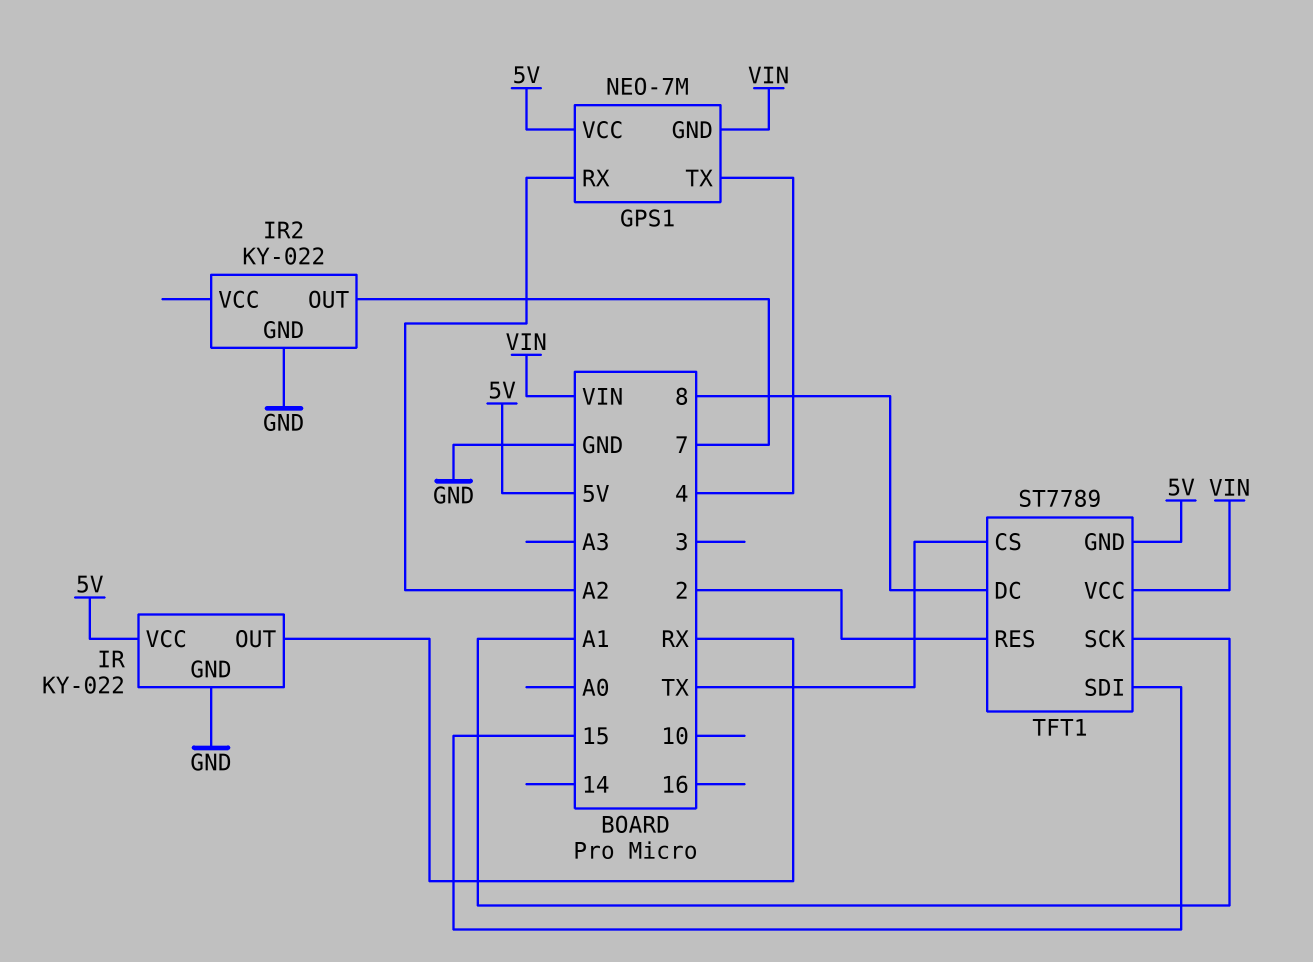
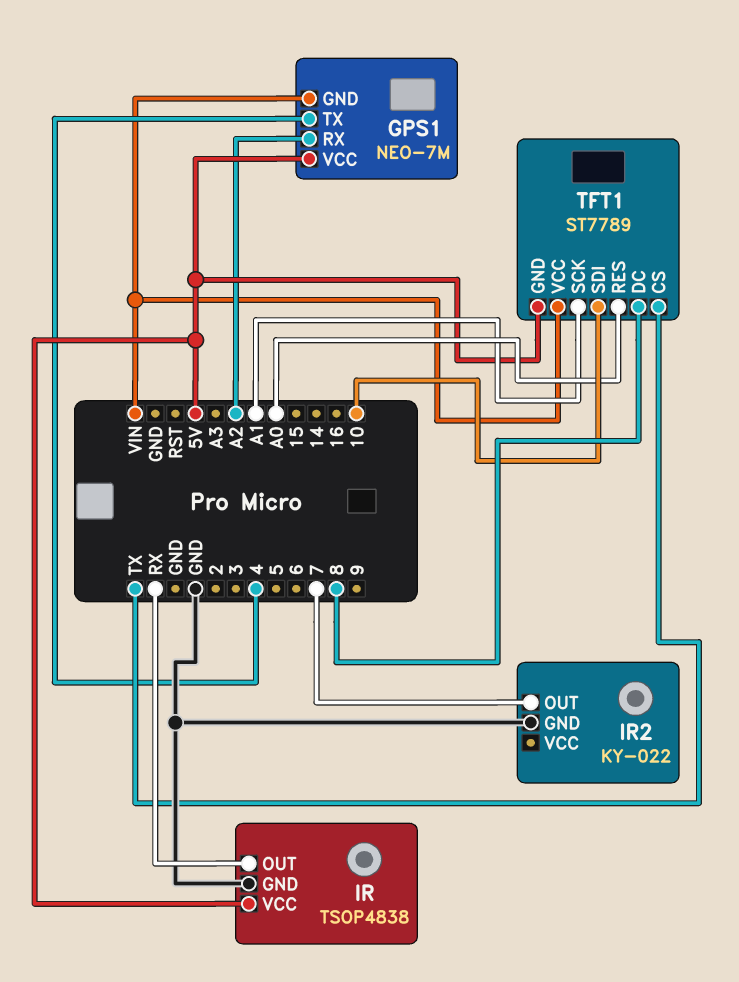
IR: KY-022 -> TSOP4838
TFT1 pin RES: 2 -> A0
TFT1 pin SDI: 15 -> 10

